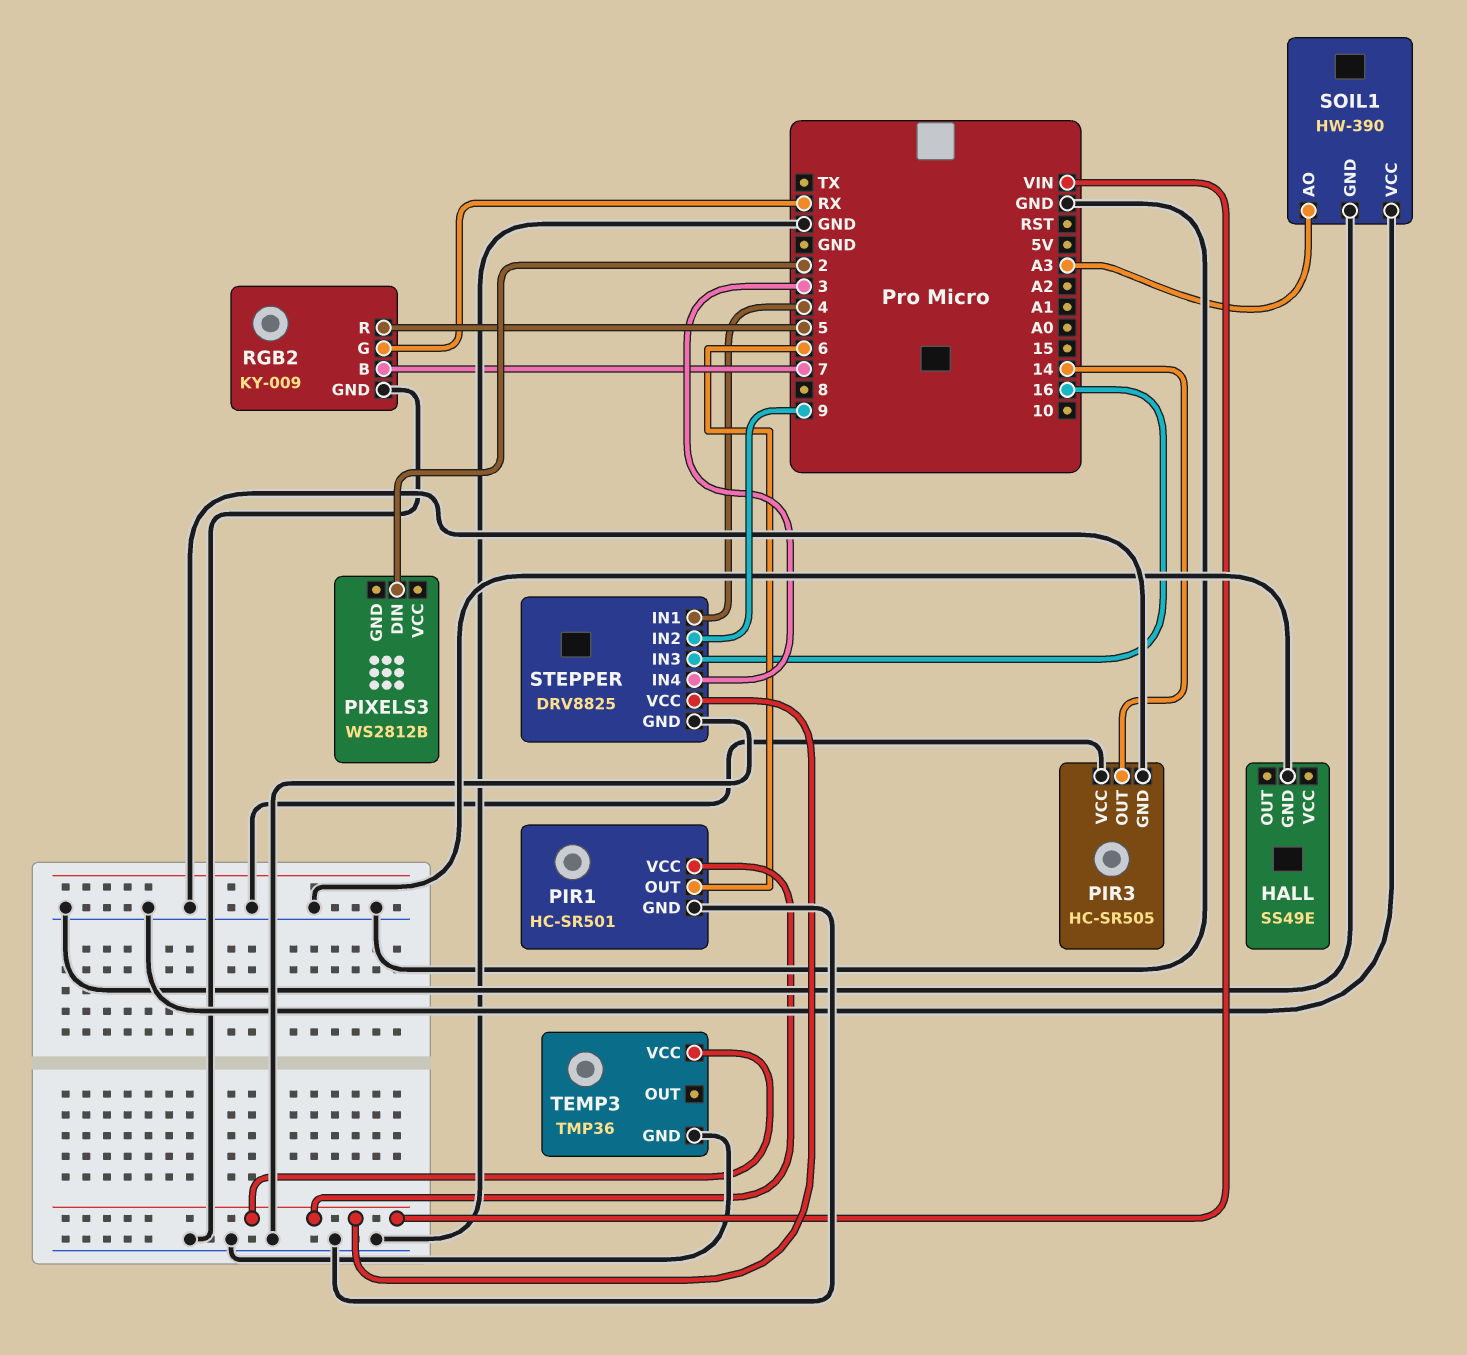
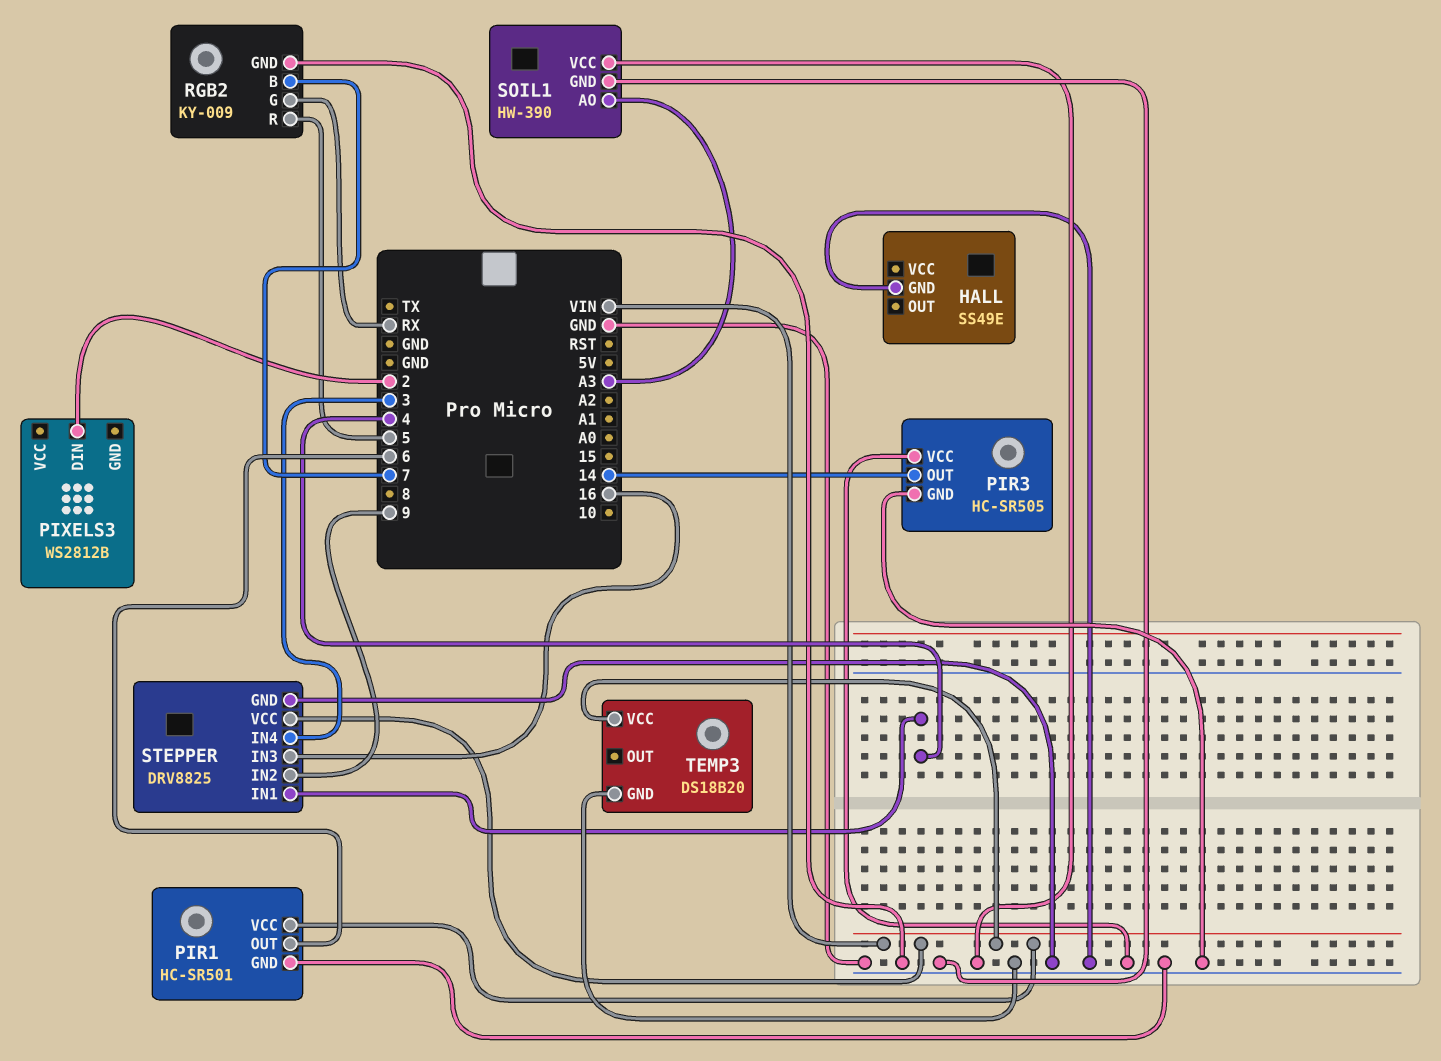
TEMP3: TMP36 -> DS18B20

